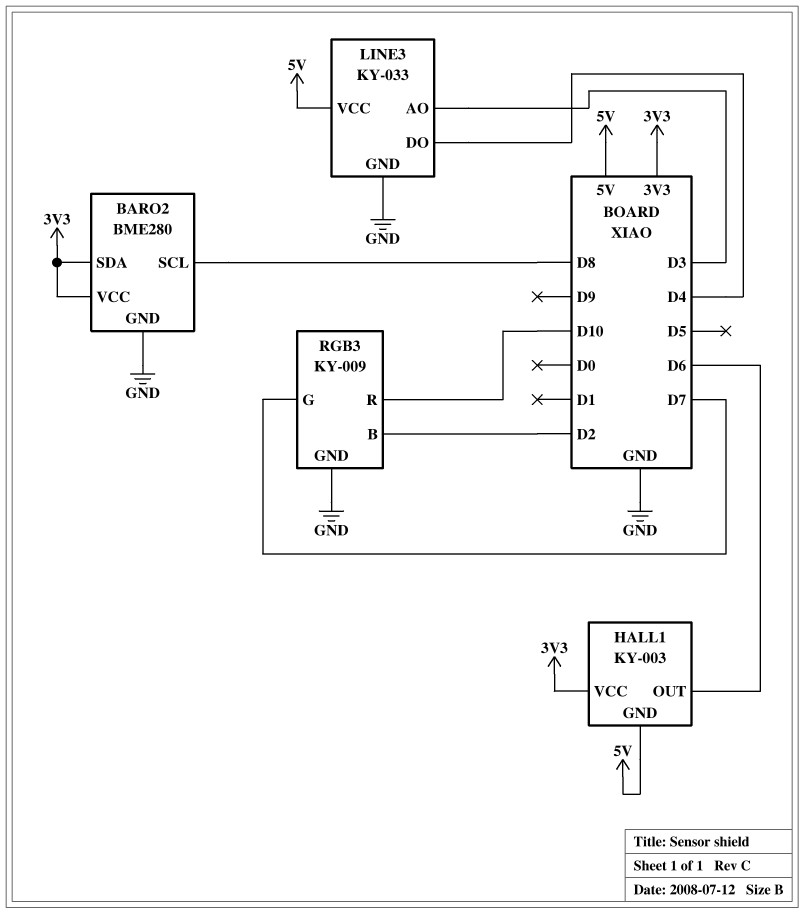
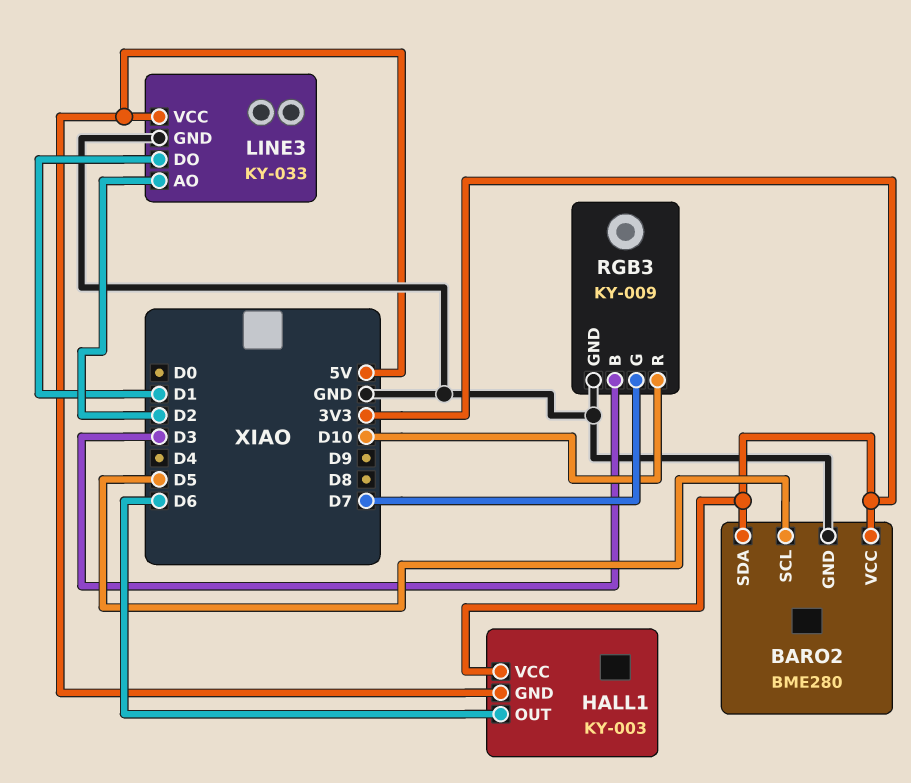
BARO2 pin SCL: D8 -> D5
LINE3 pin AO: D3 -> D2
LINE3 pin DO: D4 -> D1
RGB3 pin B: D2 -> D3

